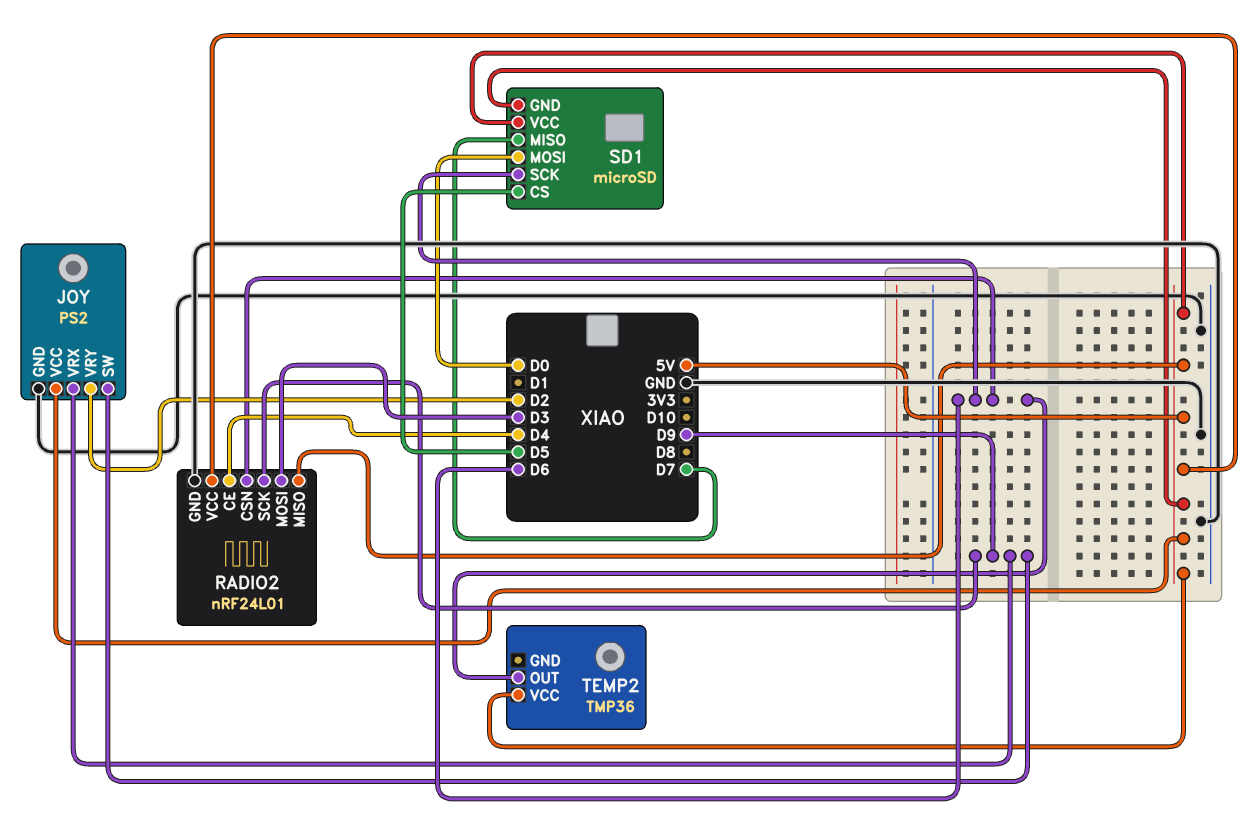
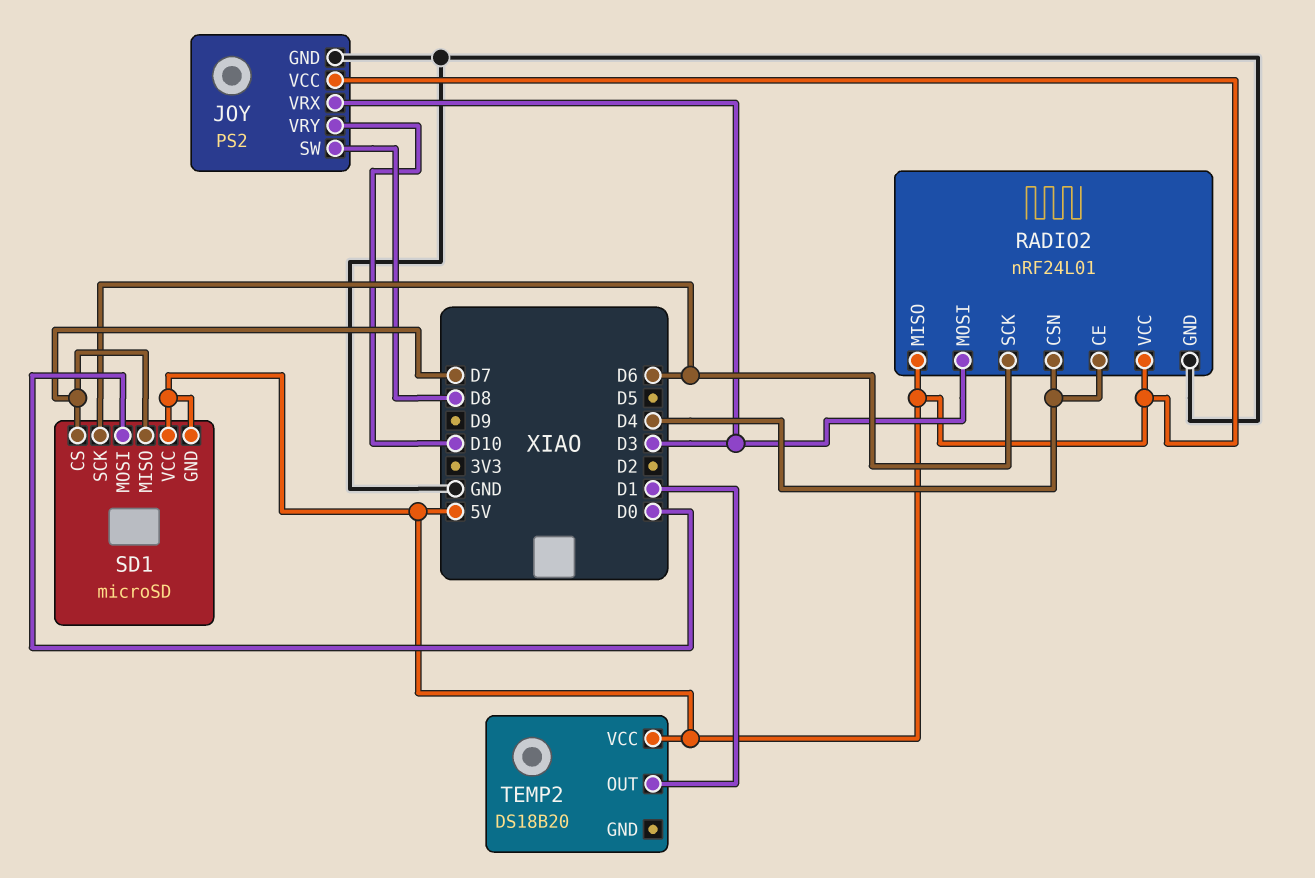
JOY pin SW: D9 -> D8
JOY pin VRX: D9 -> D3
JOY pin VRY: D2 -> D10
RADIO2 pin CSN: D6 -> D4
RADIO2 pin SCK: D9 -> D6
SD1 pin CS: D5 -> D7
TEMP2: TMP36 -> DS18B20
TEMP2 pin OUT: D6 -> D1

